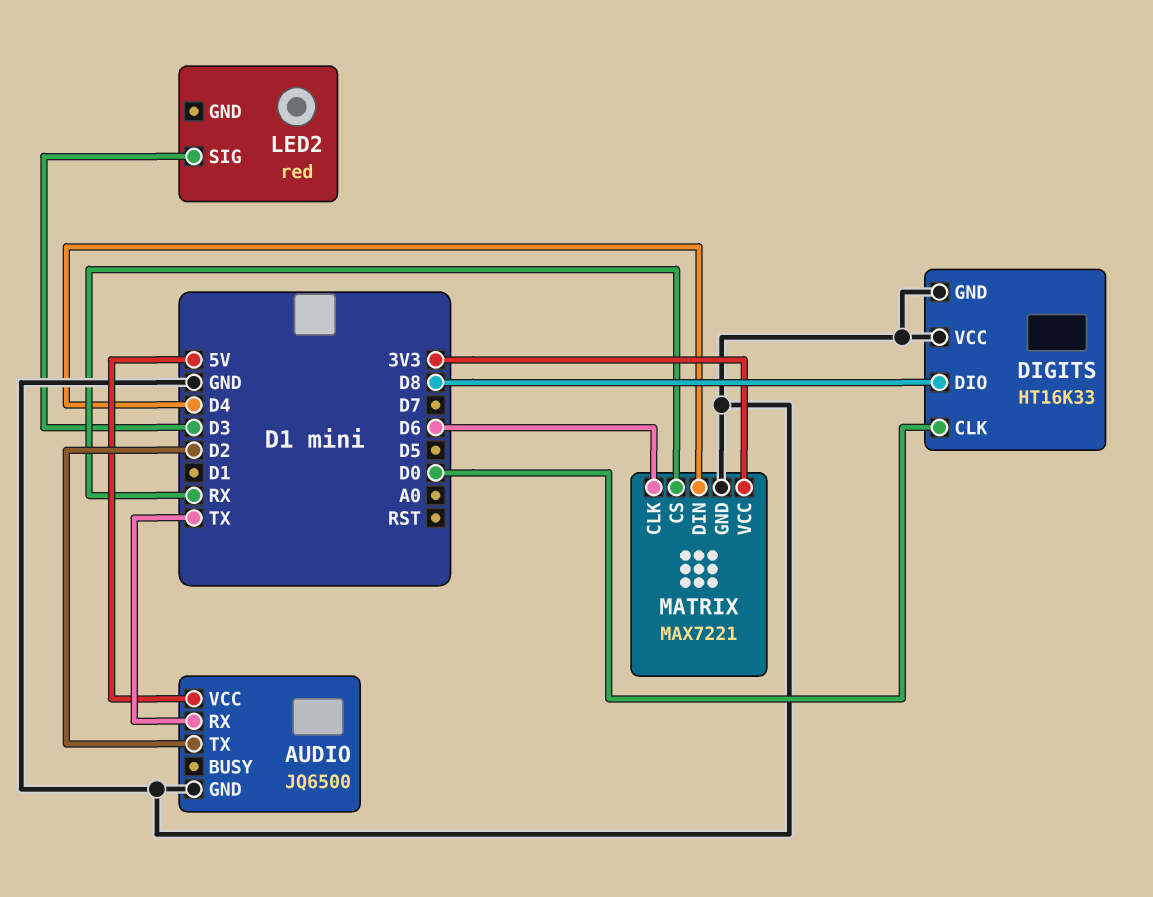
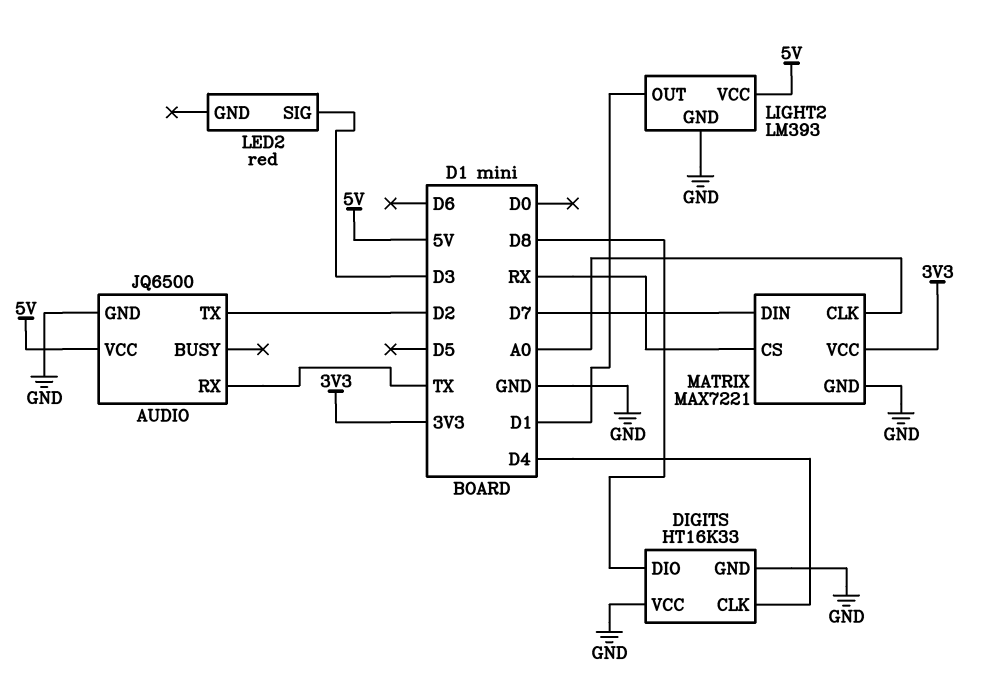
DIGITS pin CLK: D0 -> D4
LIGHT2: none -> LM393
LIGHT2 pin GND: none -> GND
LIGHT2 pin OUT: none -> D1
LIGHT2 pin VCC: none -> 5V
MATRIX pin CLK: D6 -> A0
MATRIX pin DIN: D4 -> D7

